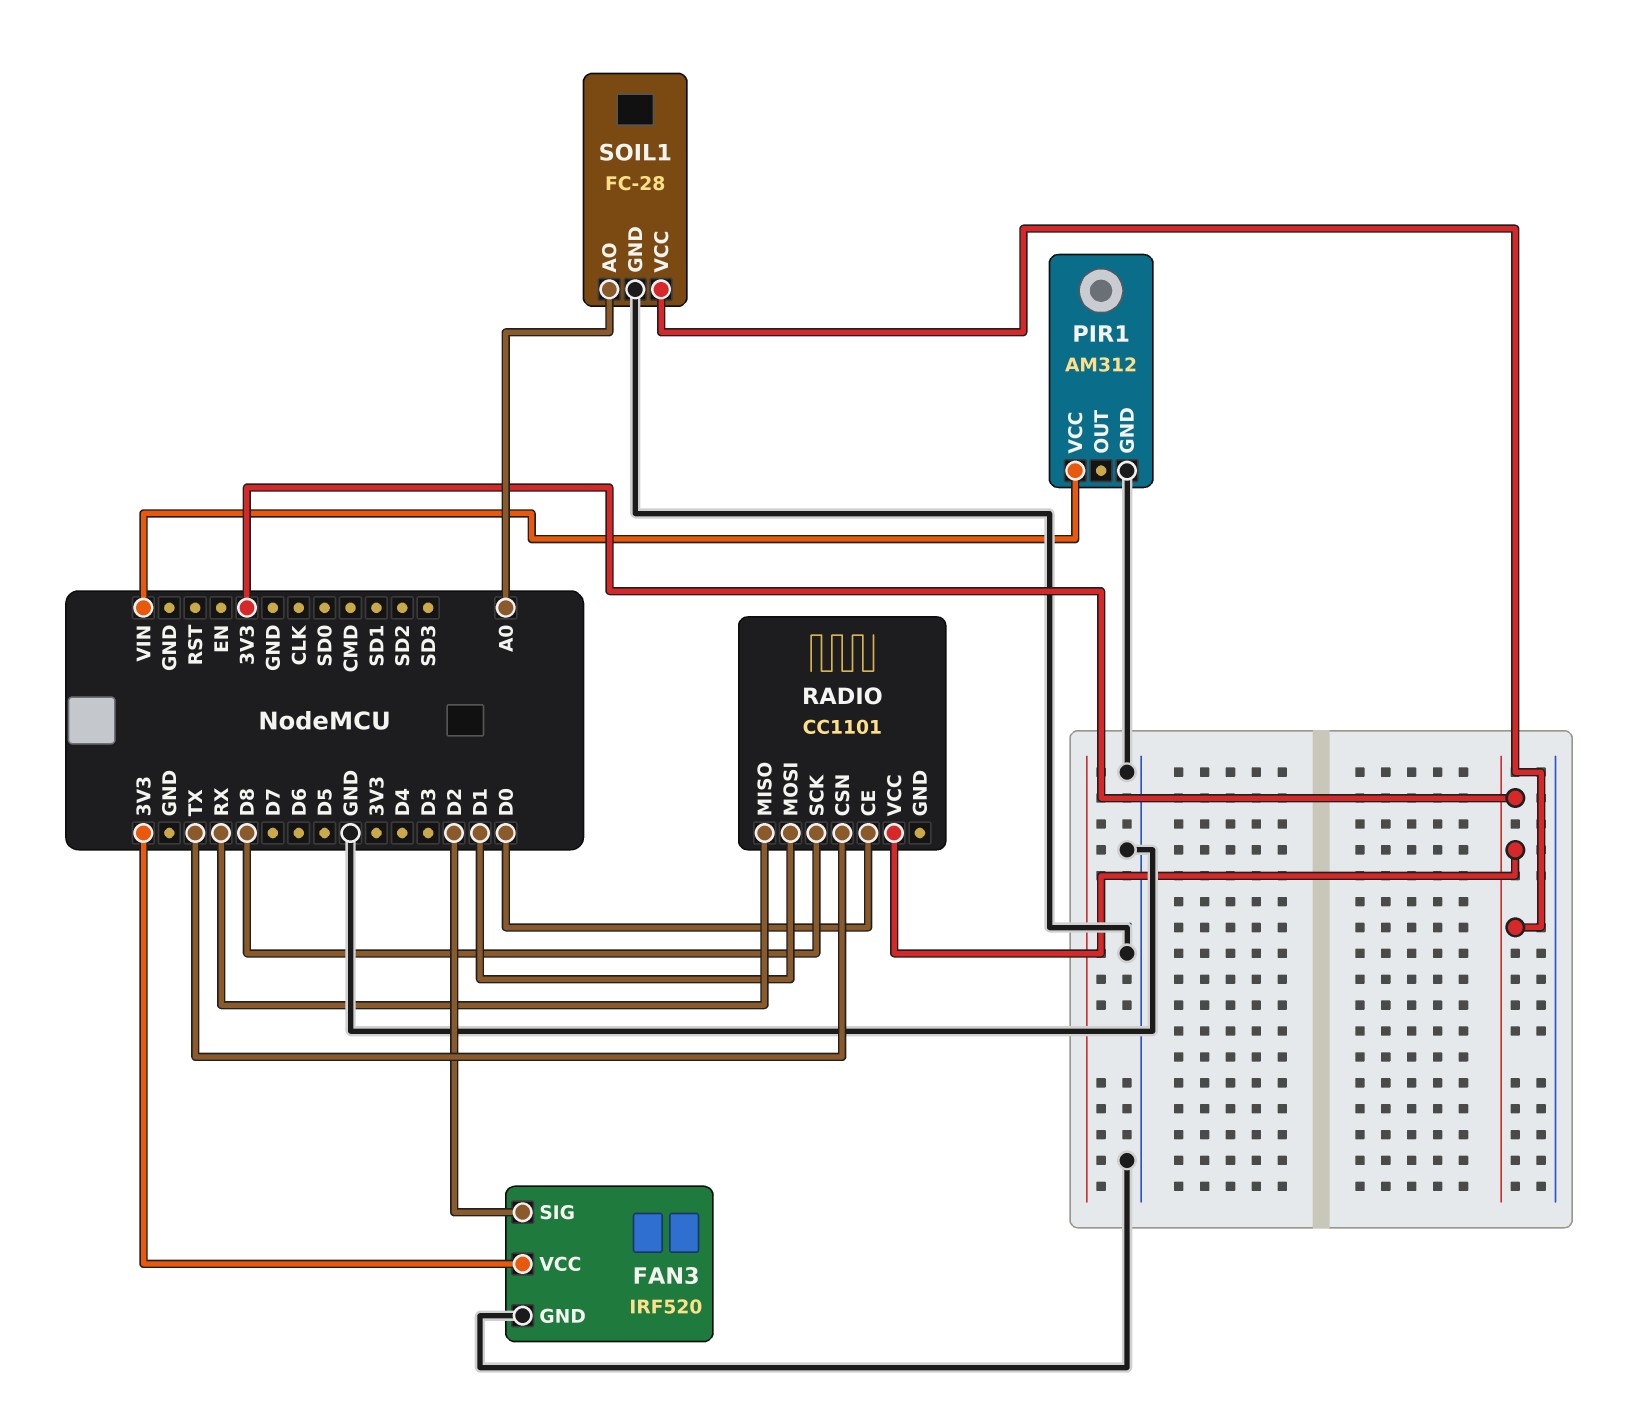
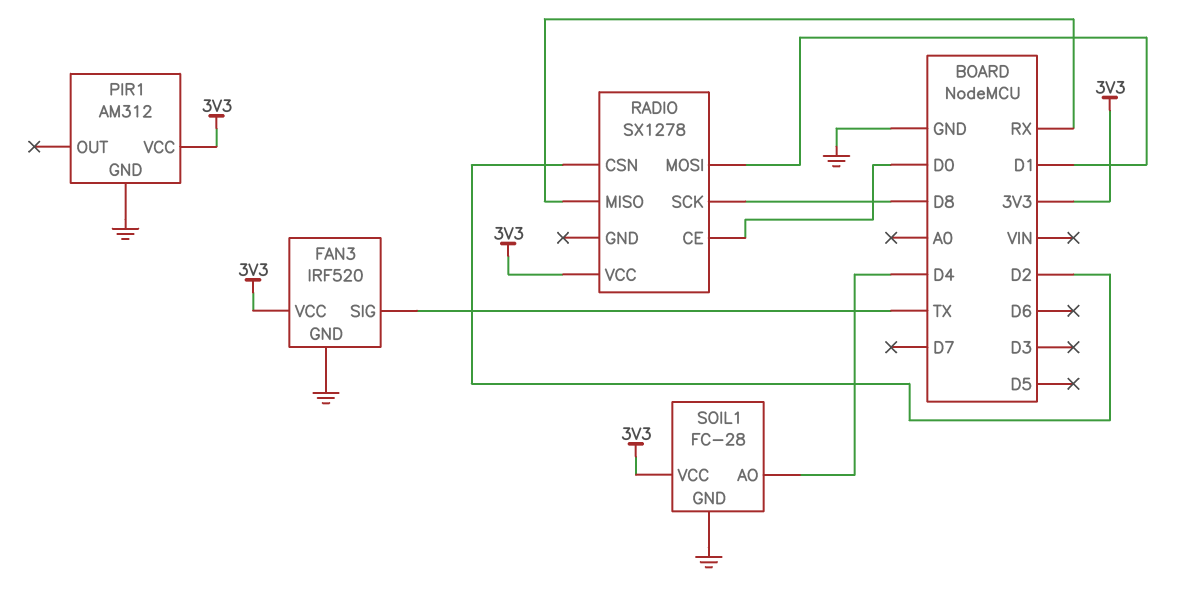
FAN3 pin SIG: D2 -> TX
PIR1 pin VCC: VIN -> 3V3
RADIO: CC1101 -> SX1278
RADIO pin CSN: TX -> D2
SOIL1 pin AO: A0 -> D4

